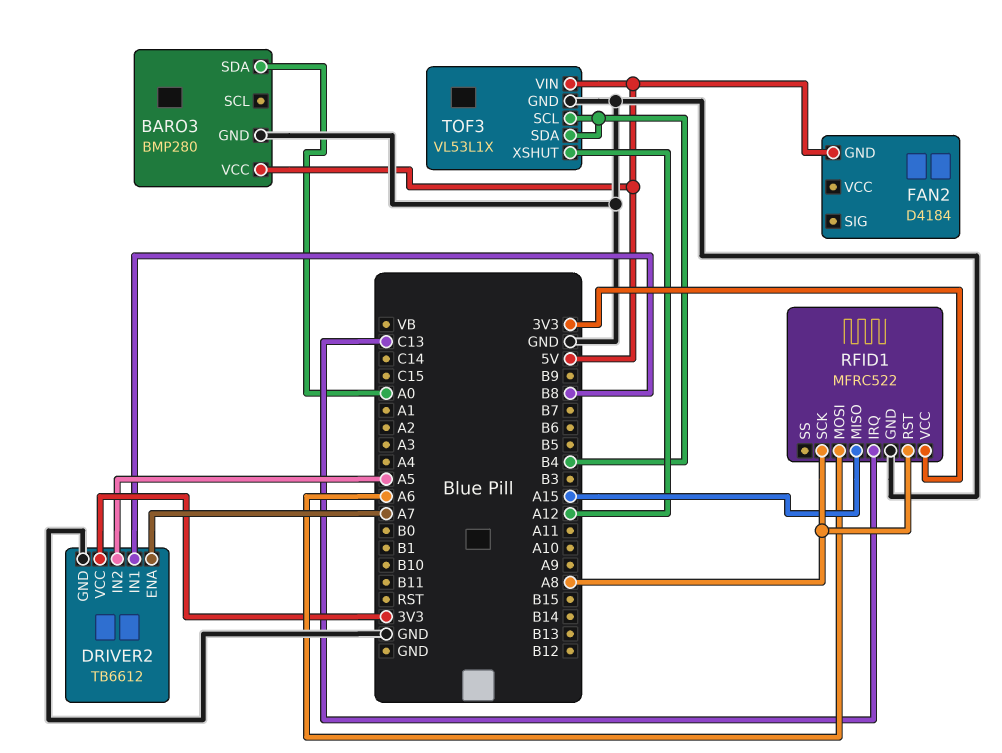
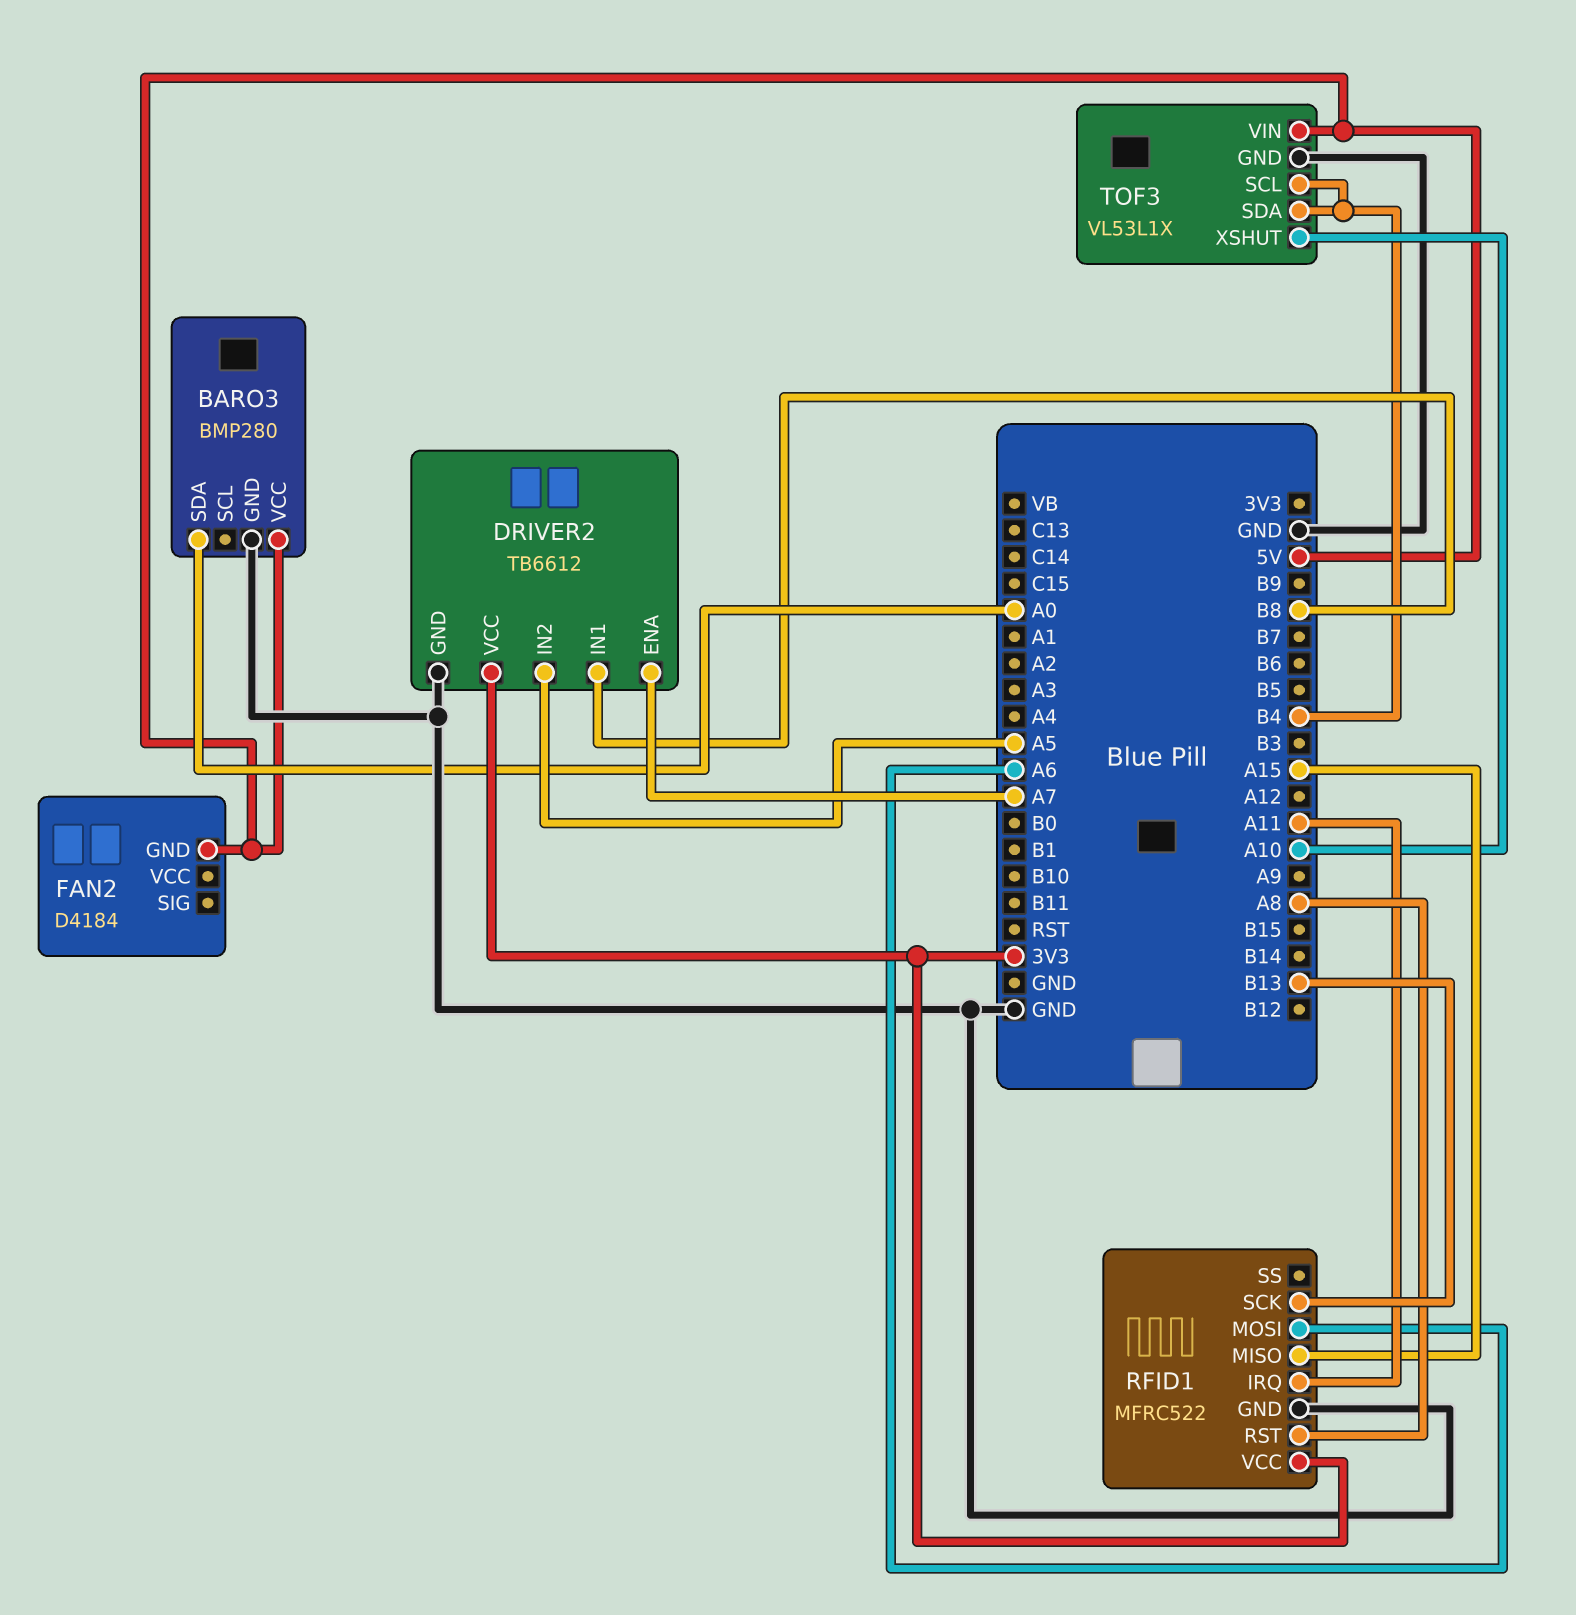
RFID1 pin IRQ: C13 -> A11
RFID1 pin SCK: A8 -> B13
TOF3 pin XSHUT: A12 -> A10

